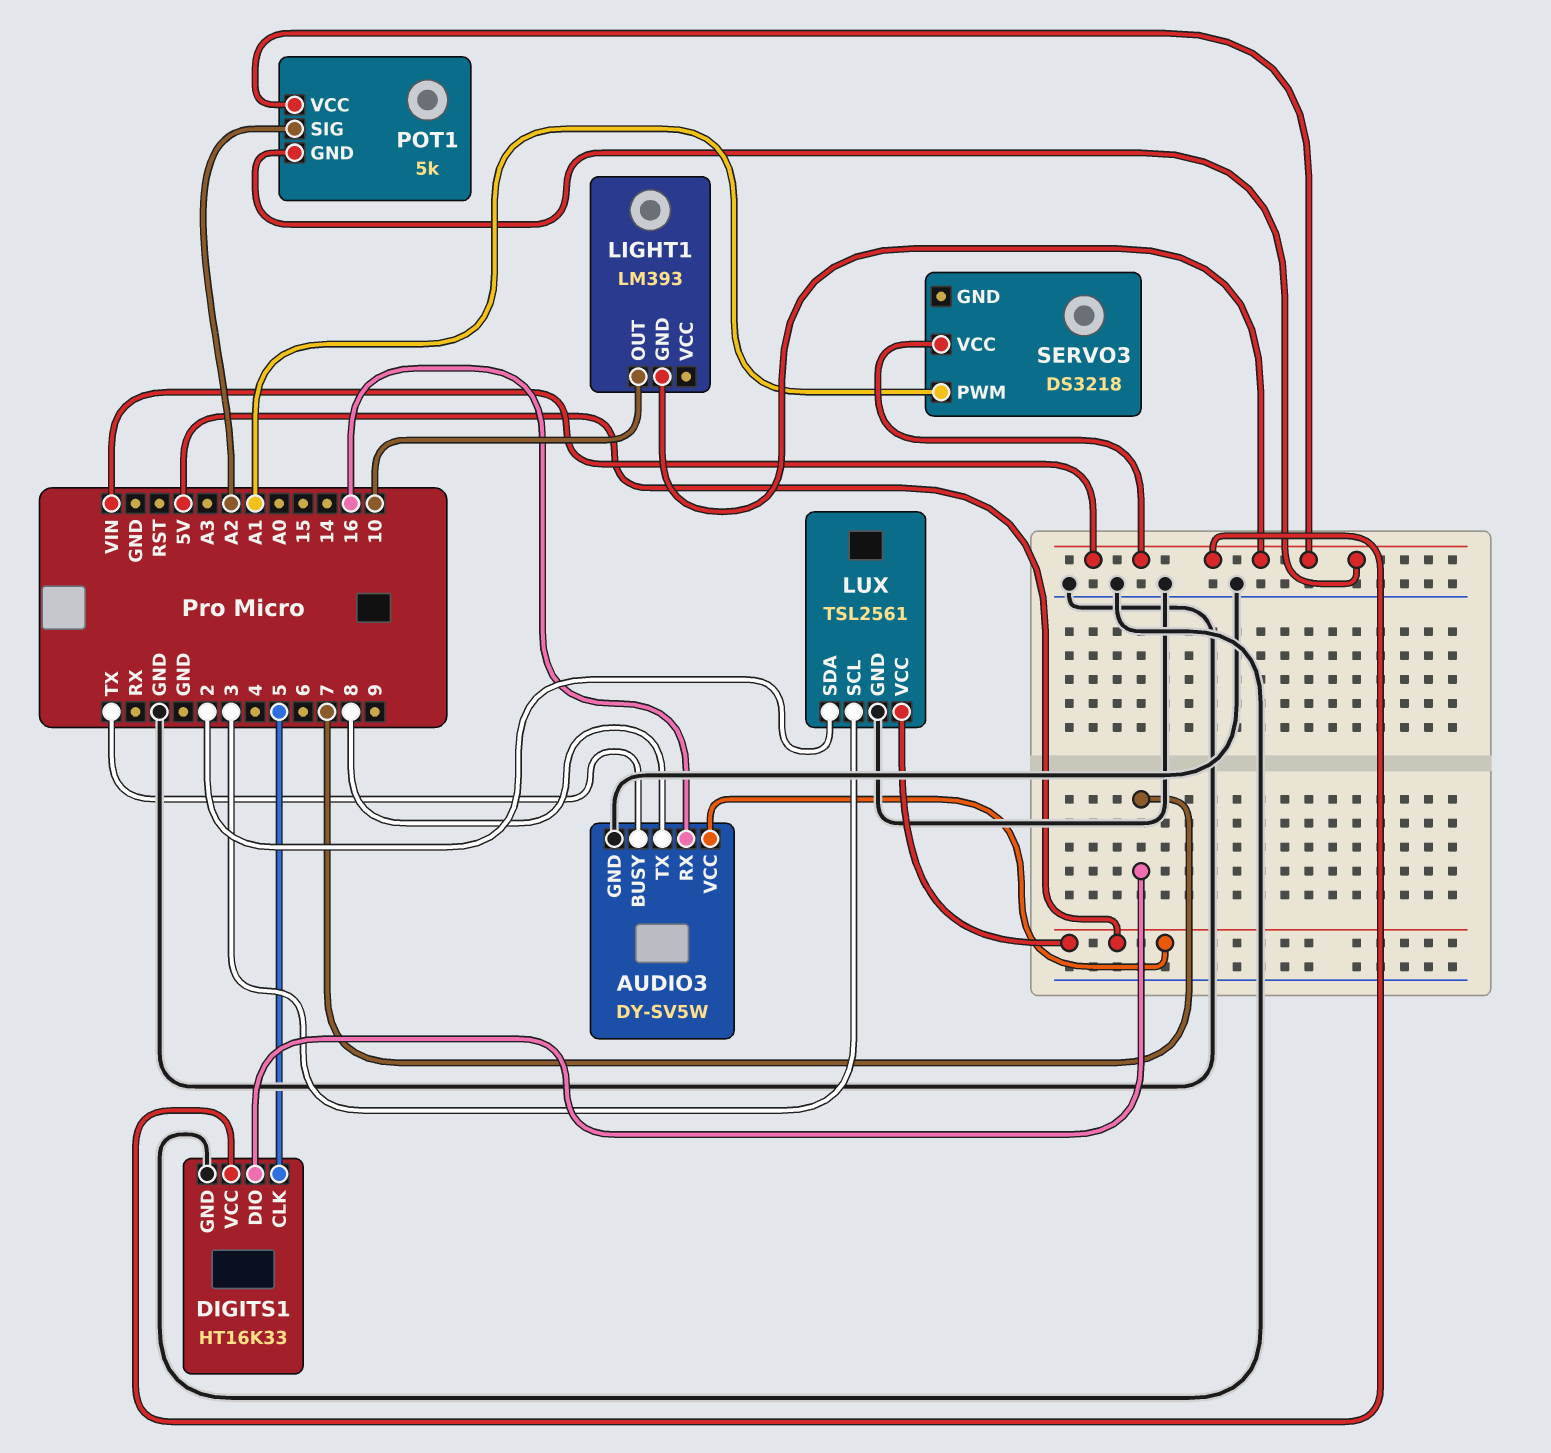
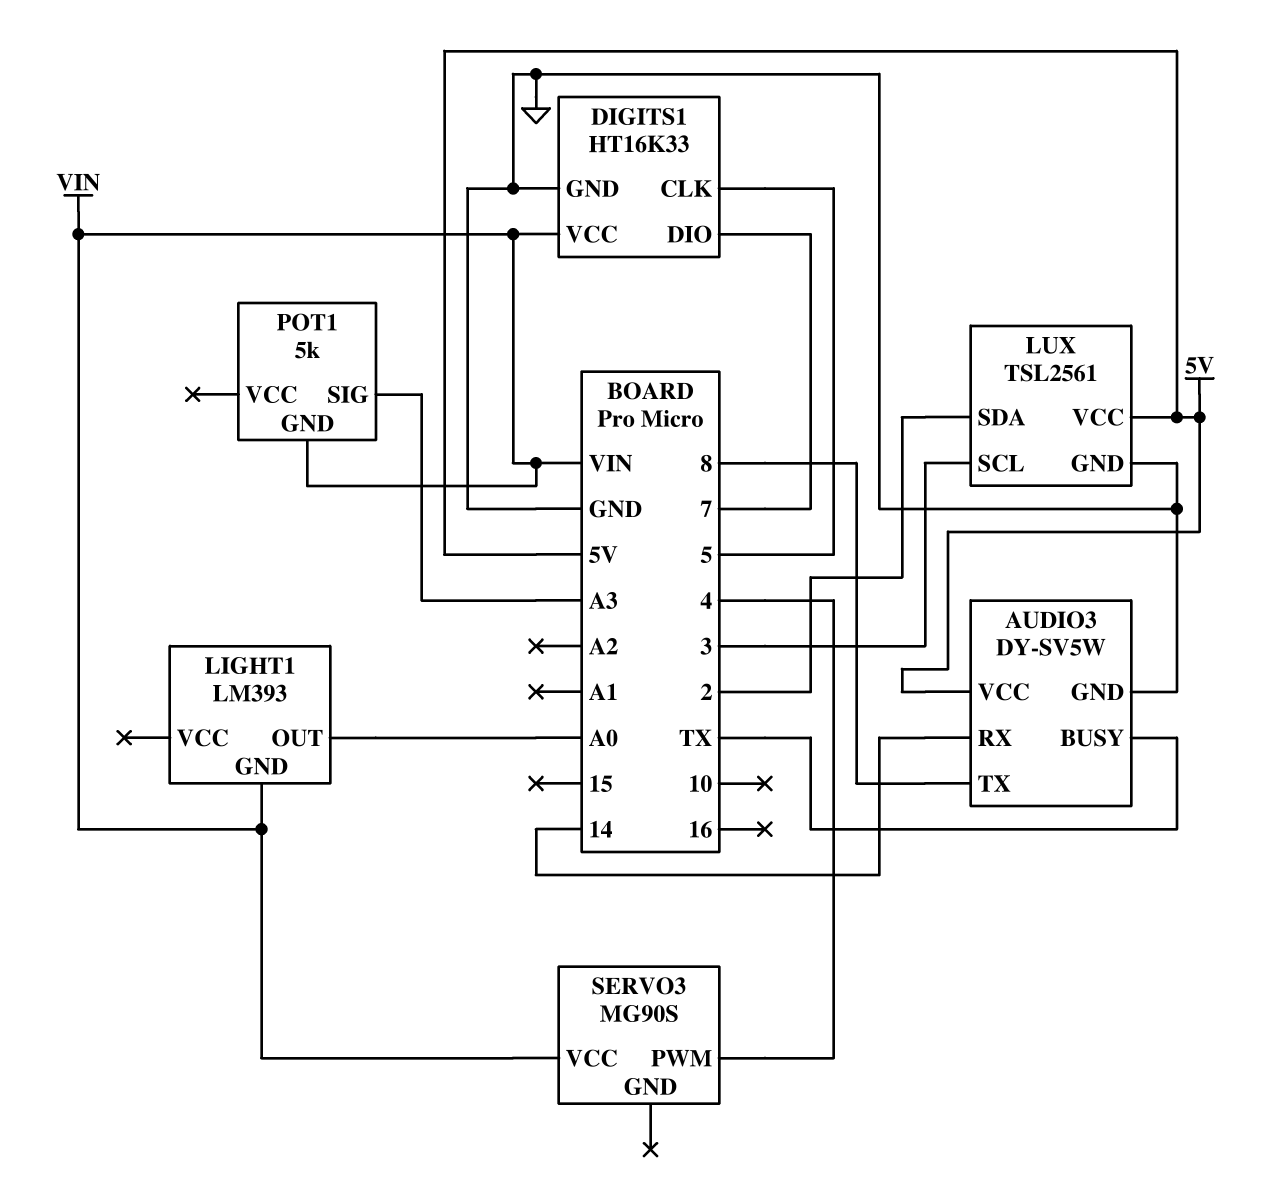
AUDIO3 pin RX: 16 -> 14
LIGHT1 pin OUT: 10 -> A0
POT1 pin SIG: A2 -> A3
POT1 pin VCC: VIN -> none
SERVO3: DS3218 -> MG90S
SERVO3 pin PWM: A1 -> 4

